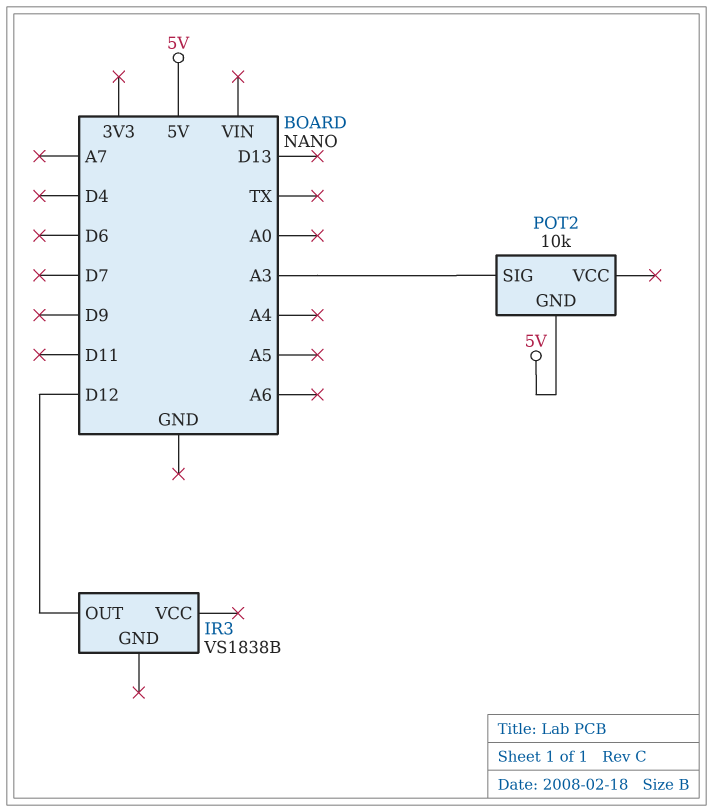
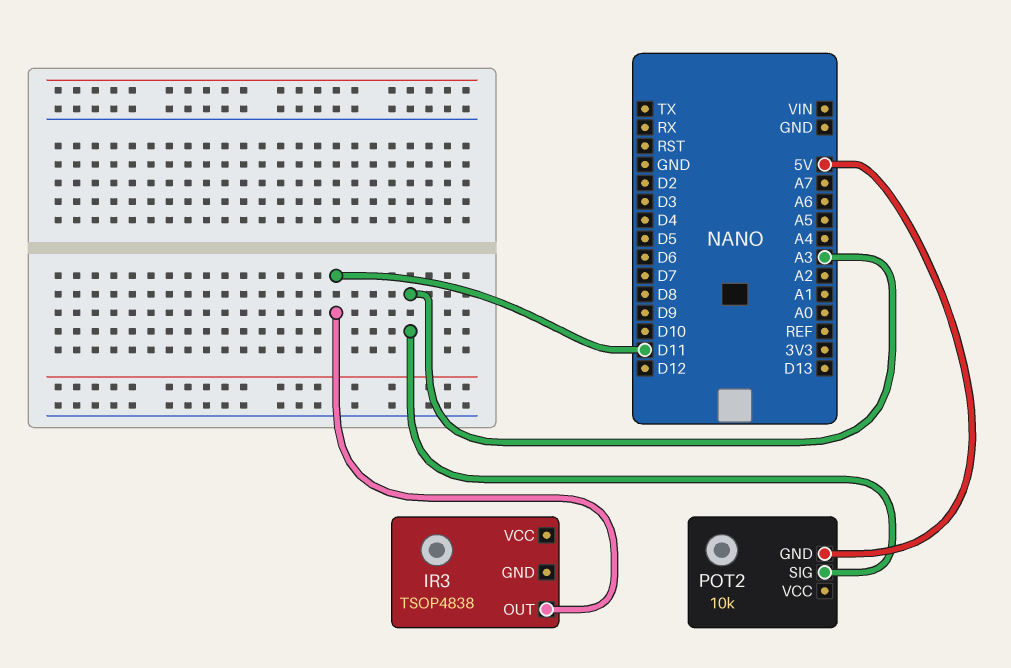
IR3: VS1838B -> TSOP4838
IR3 pin OUT: D12 -> D11

